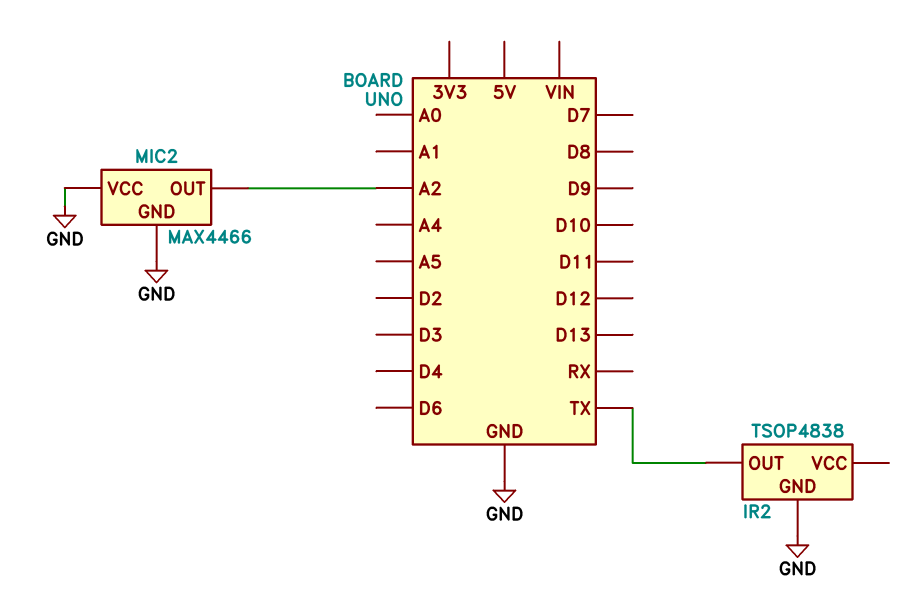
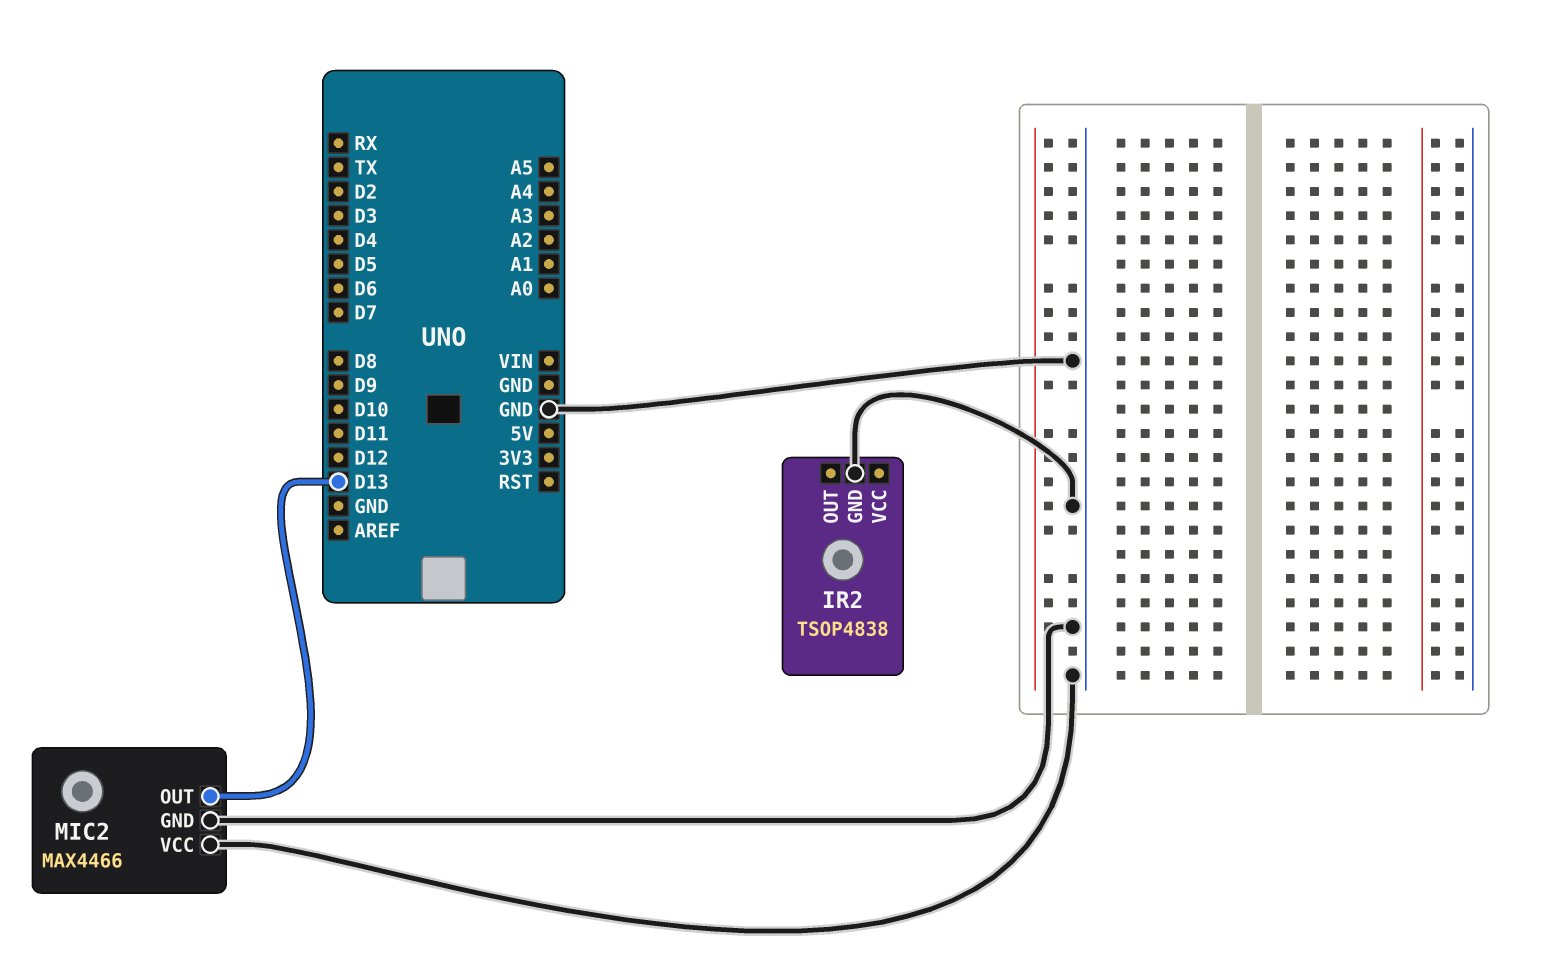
IR2 pin OUT: TX -> none
MIC2 pin OUT: A2 -> D13

